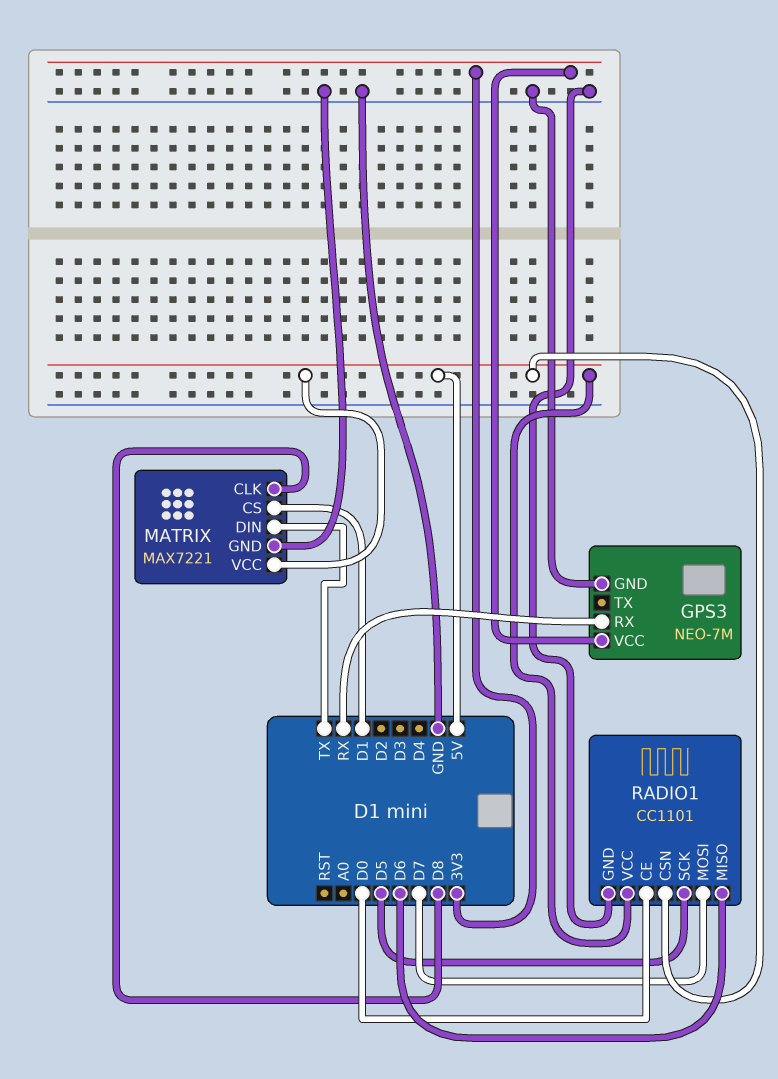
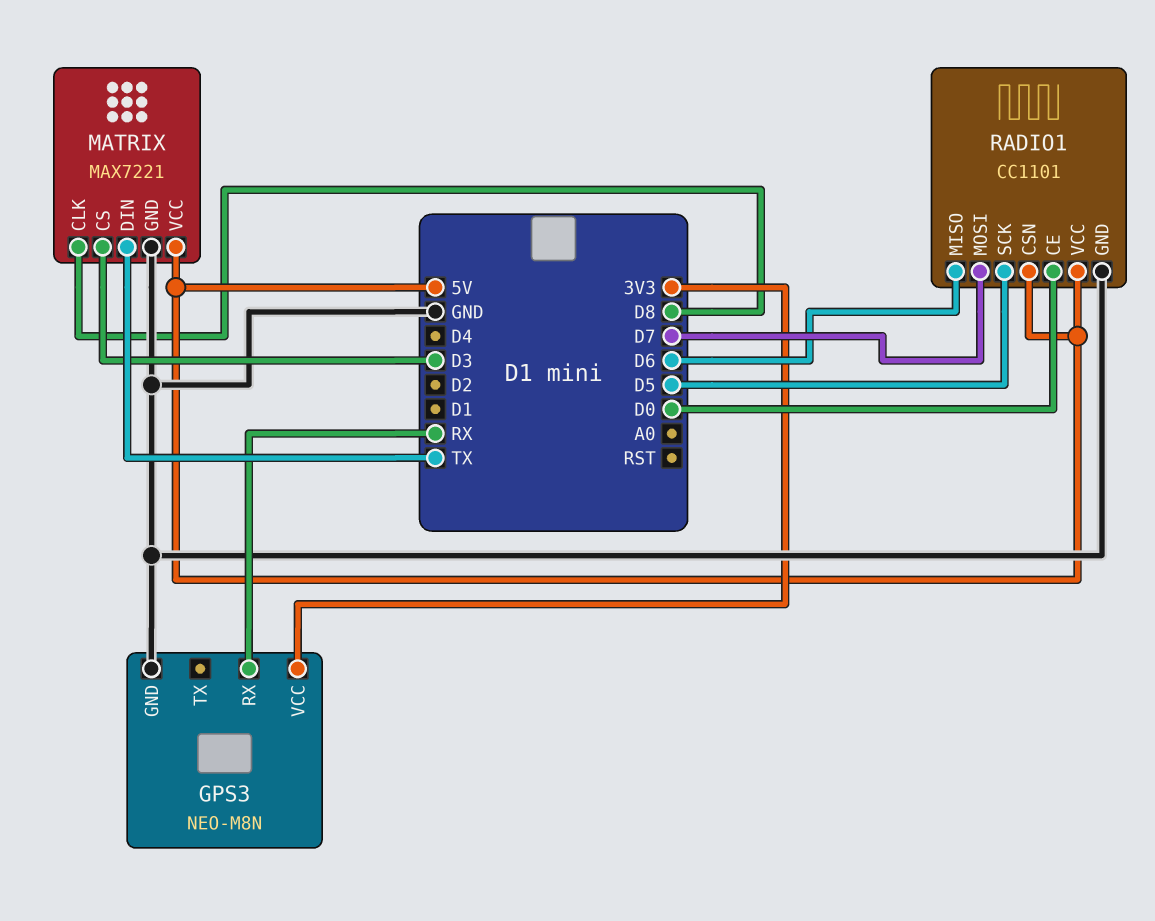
GPS3: NEO-7M -> NEO-M8N
MATRIX pin CS: D1 -> D3

